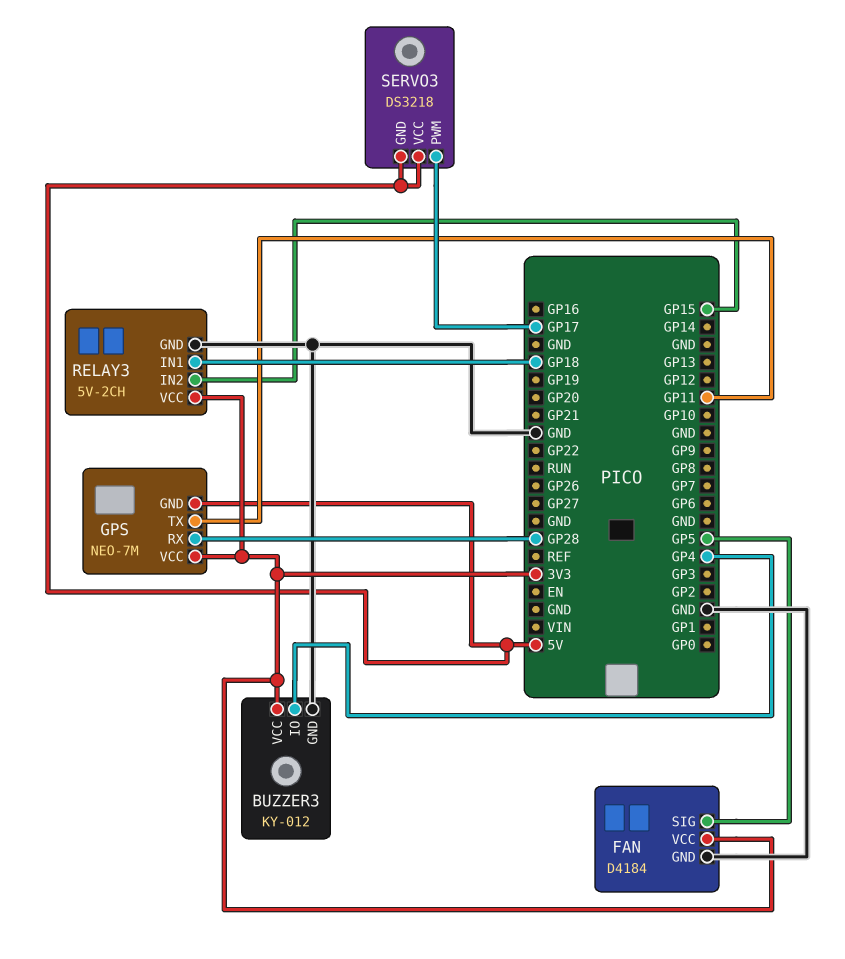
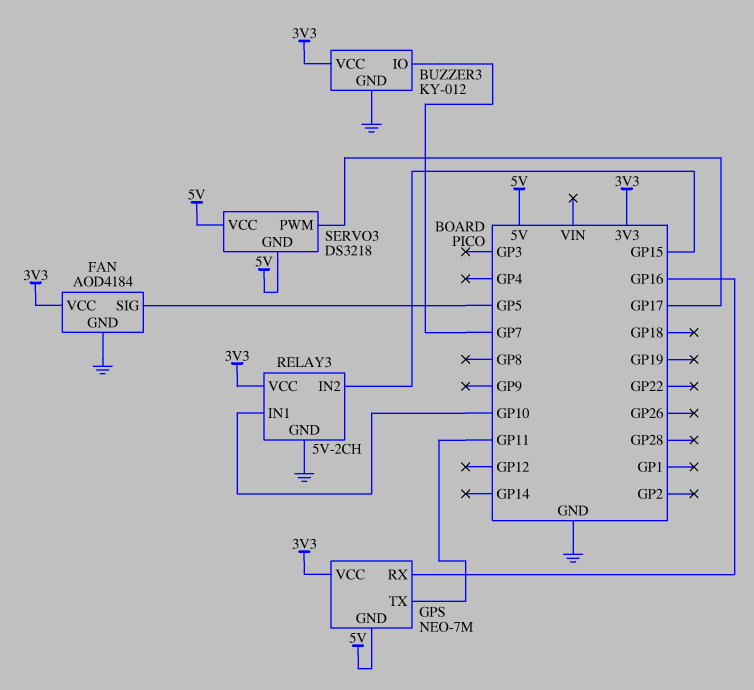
BUZZER3 pin IO: GP4 -> GP7
FAN: D4184 -> AOD4184
GPS pin RX: GP28 -> GP16
RELAY3 pin IN1: GP18 -> GP10

